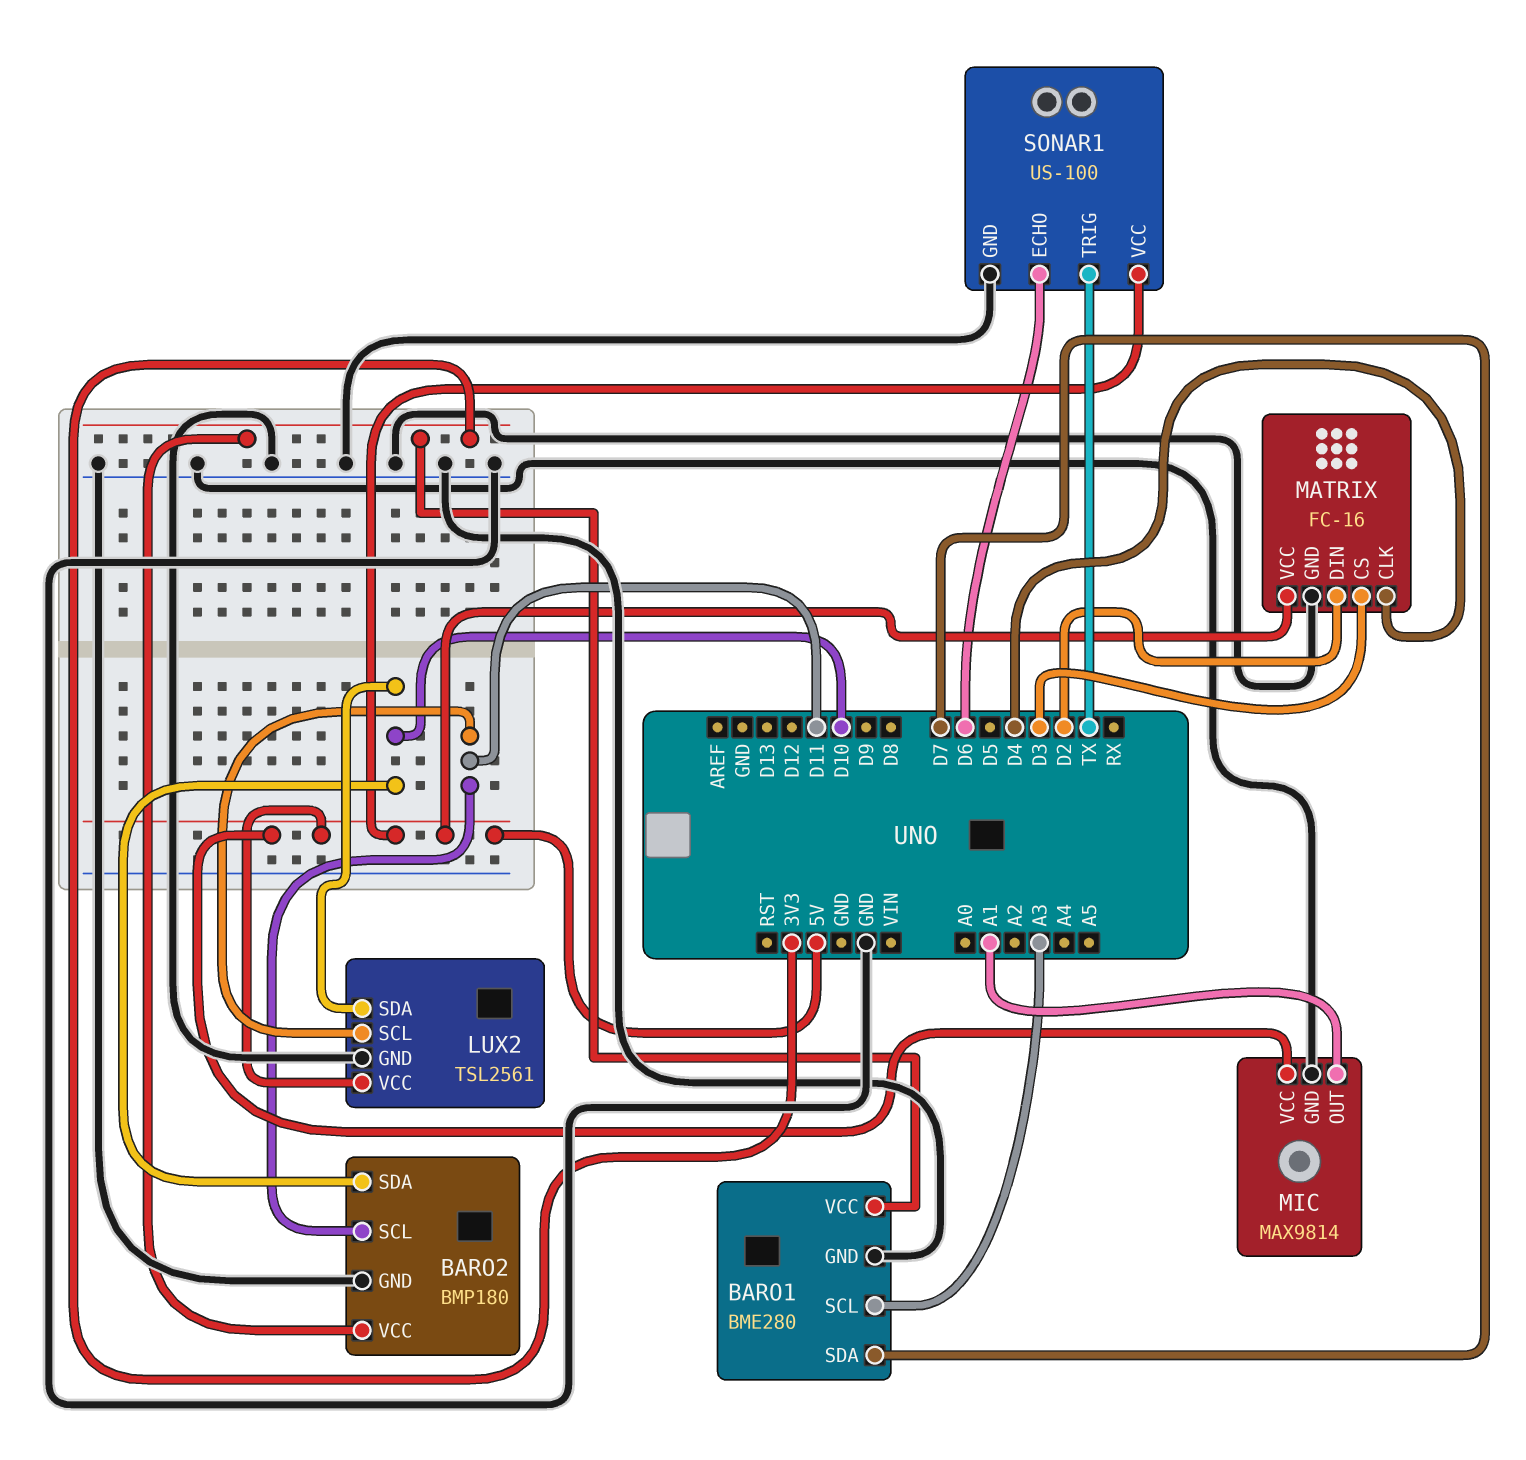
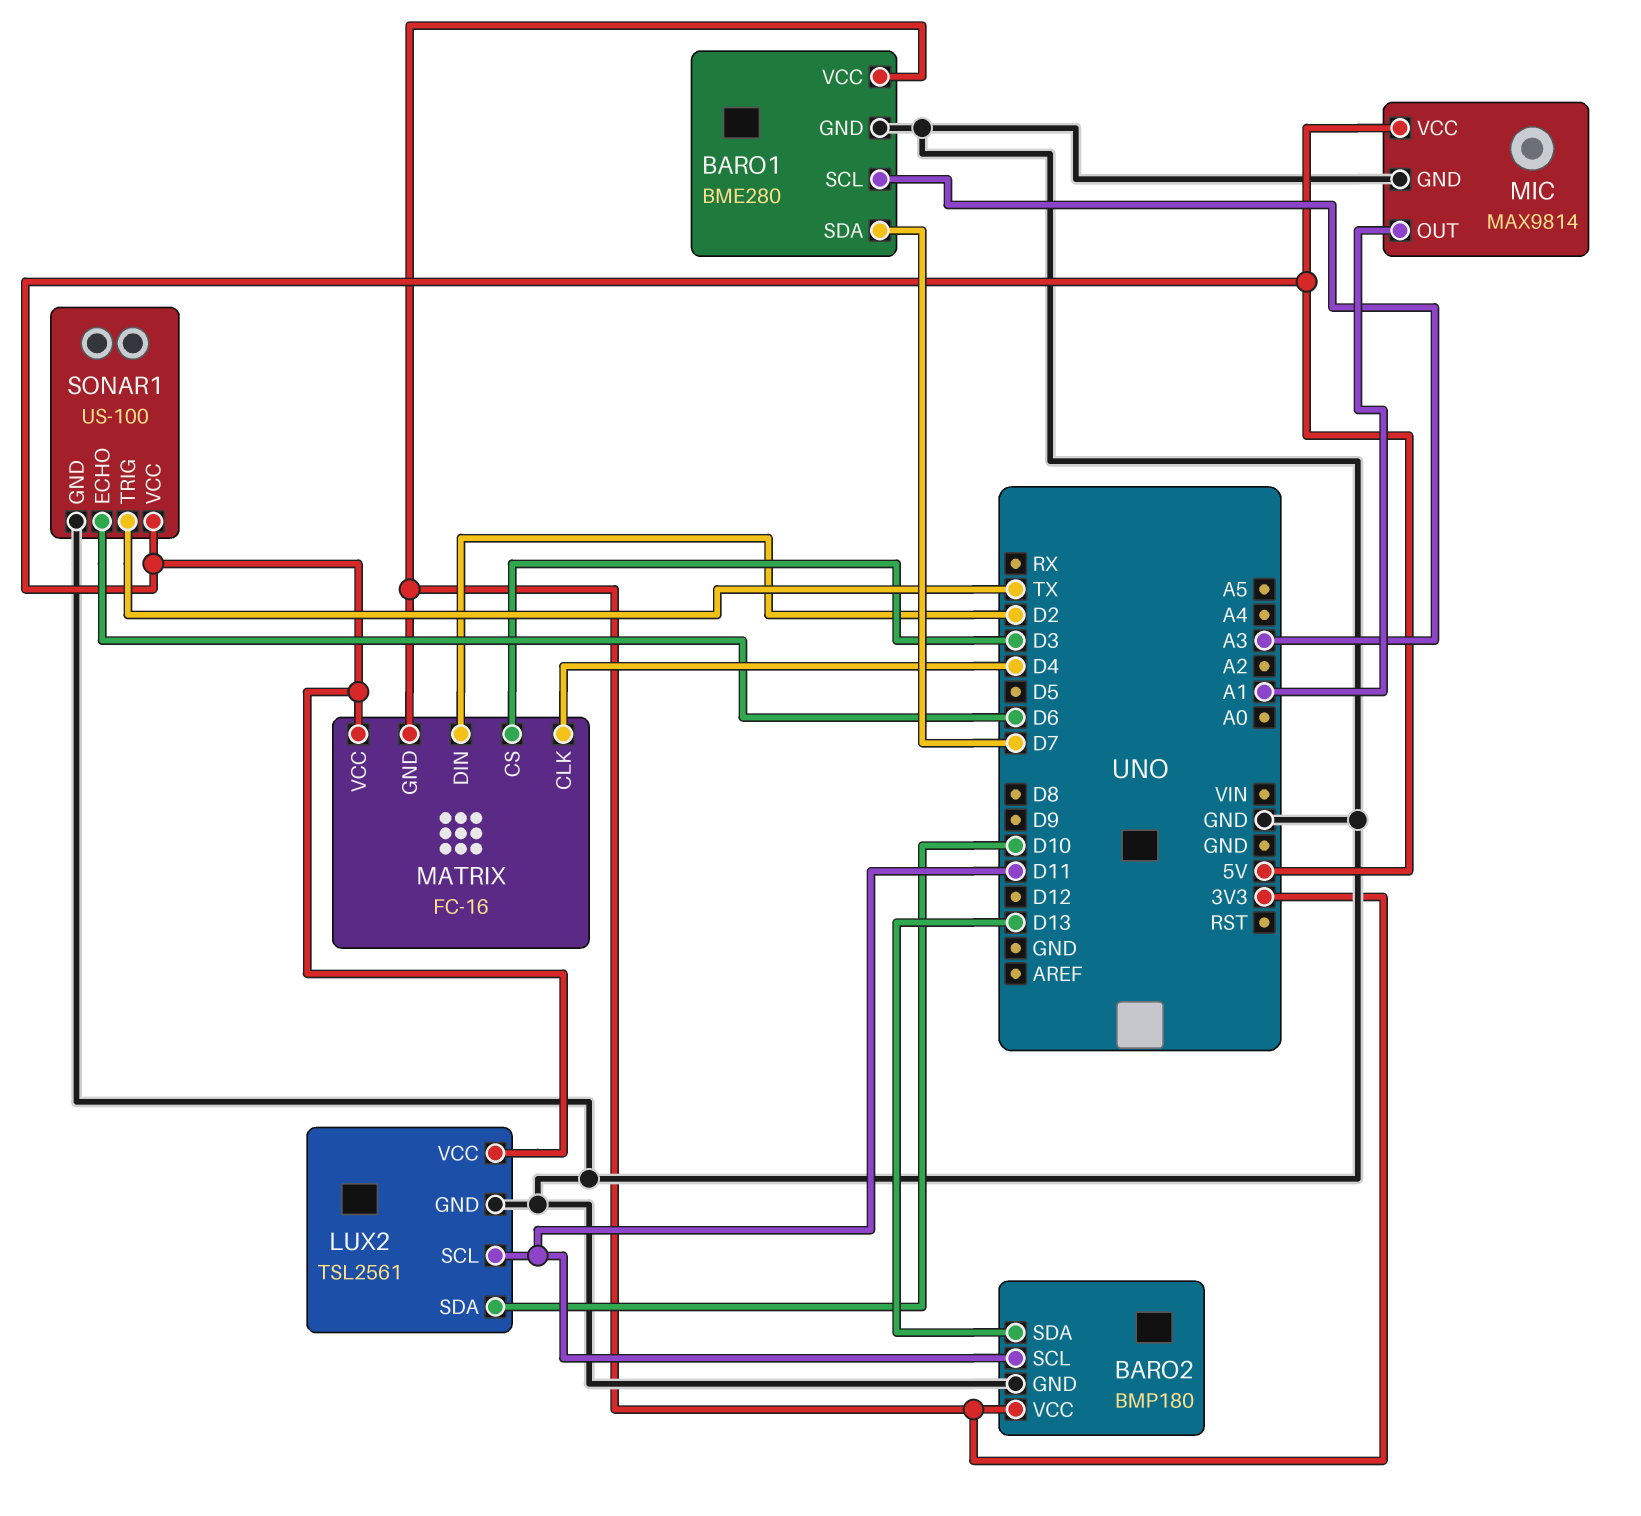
BARO2 pin SDA: D10 -> D13
MATRIX pin GND: GND -> 3V3

